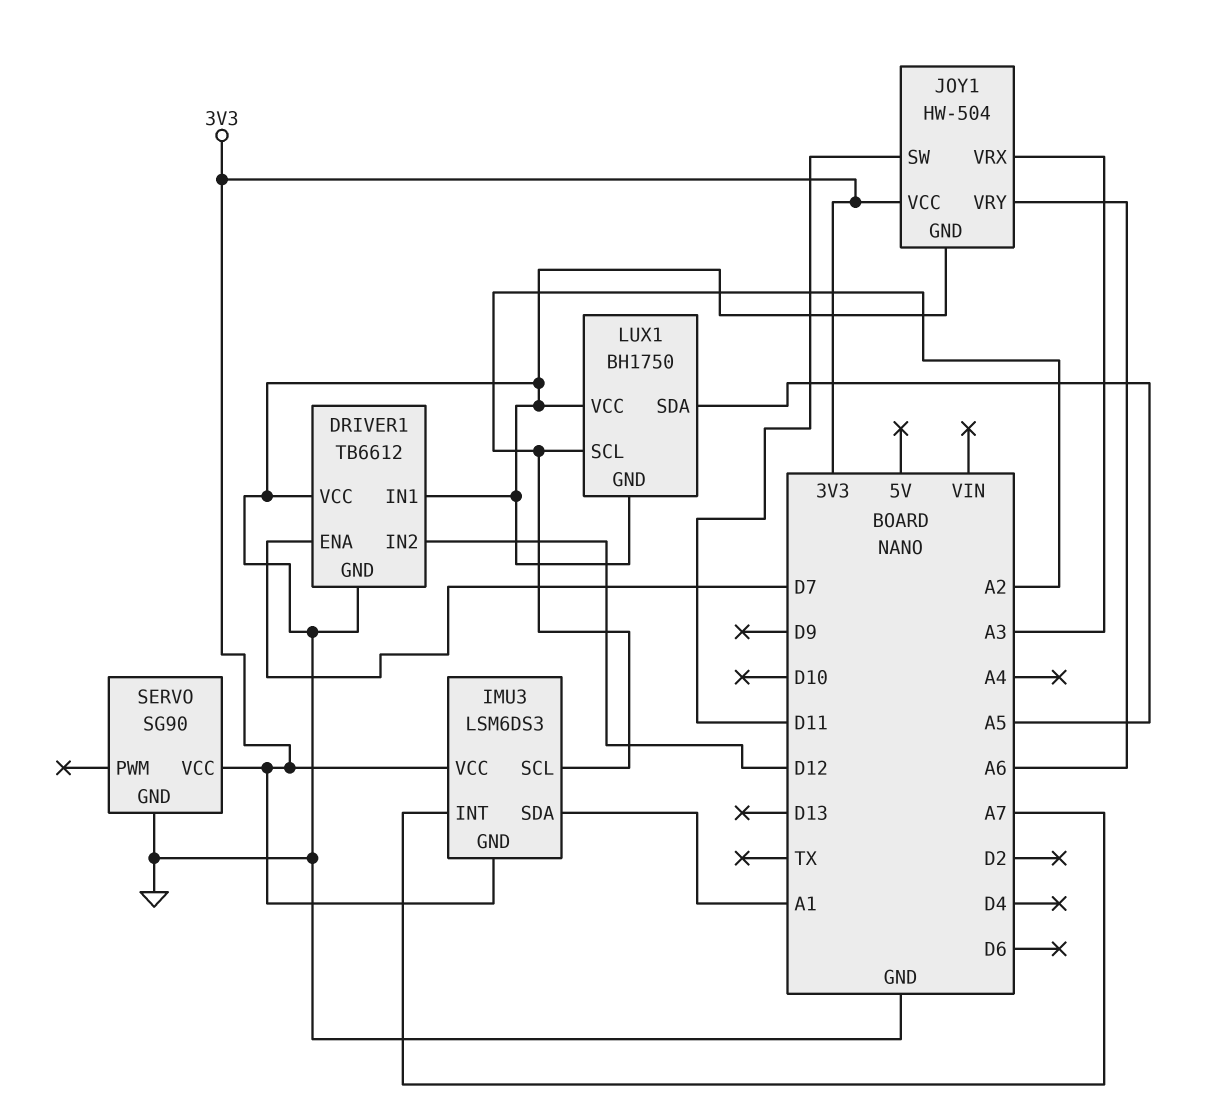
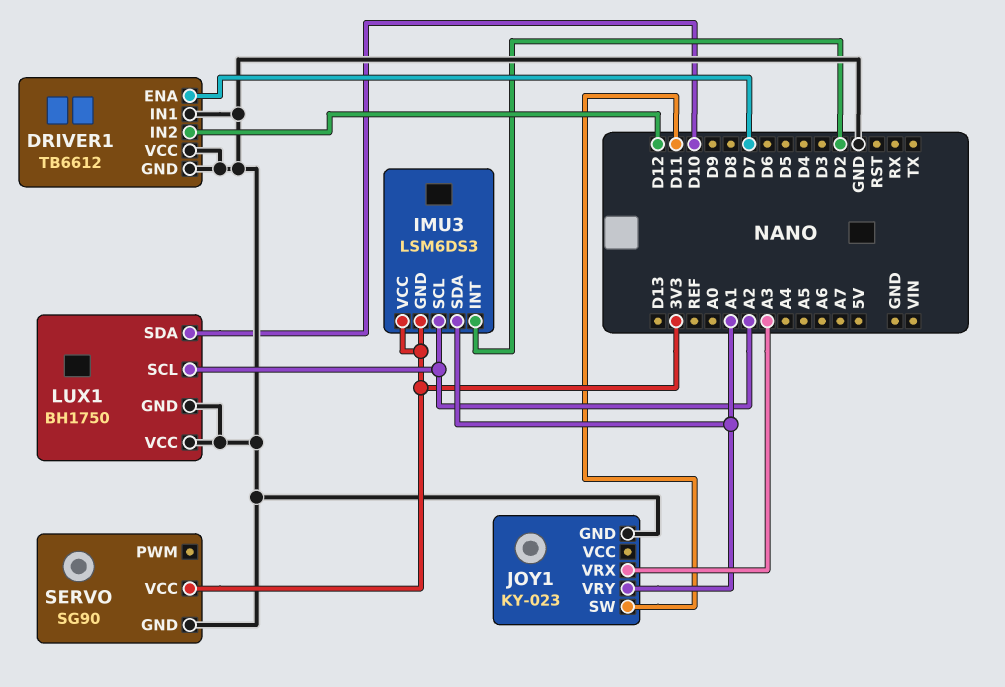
IMU3 pin INT: A7 -> D2
JOY1: HW-504 -> KY-023
JOY1 pin VCC: 3V3 -> none
JOY1 pin VRY: A6 -> A1
LUX1 pin SDA: A5 -> D10

